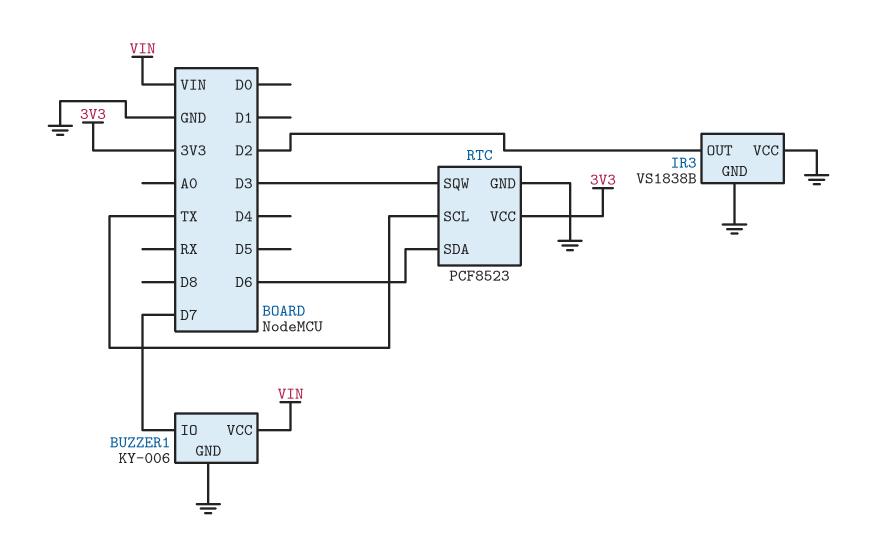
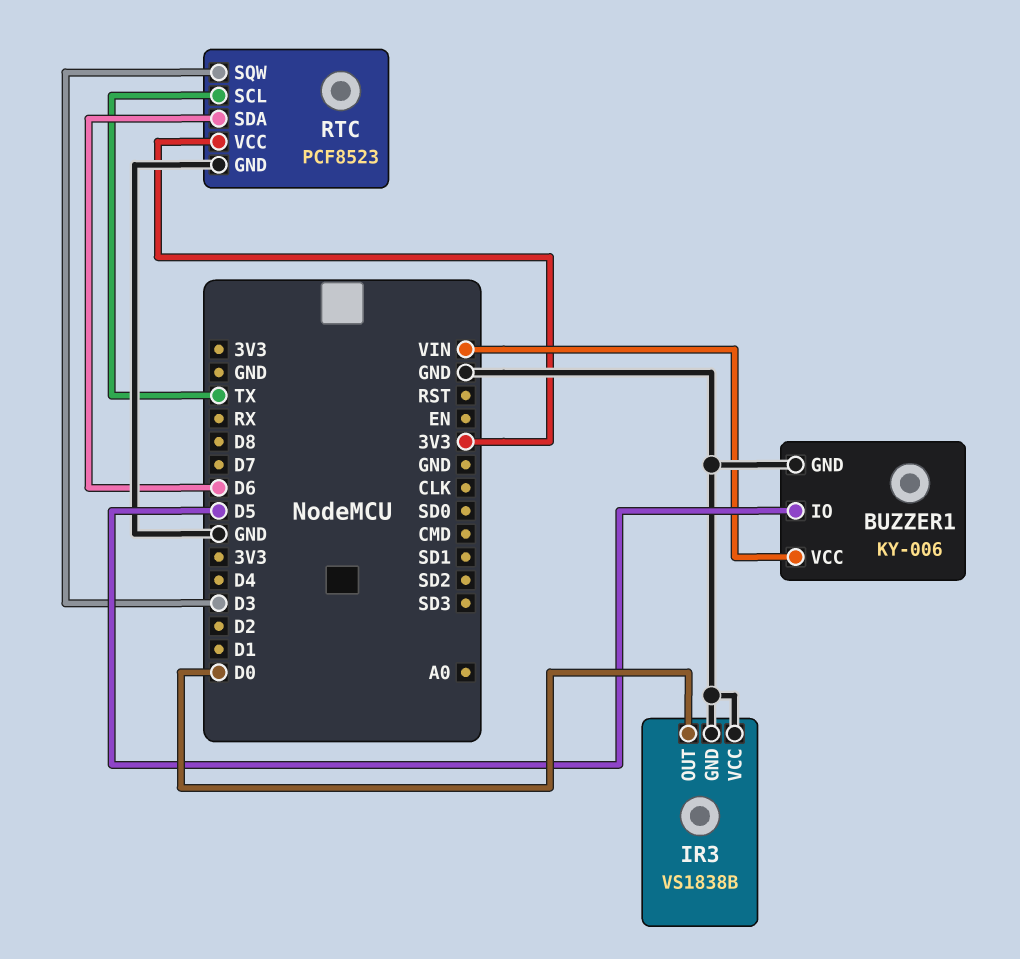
BUZZER1 pin IO: D7 -> D5
IR3 pin OUT: D2 -> D0

